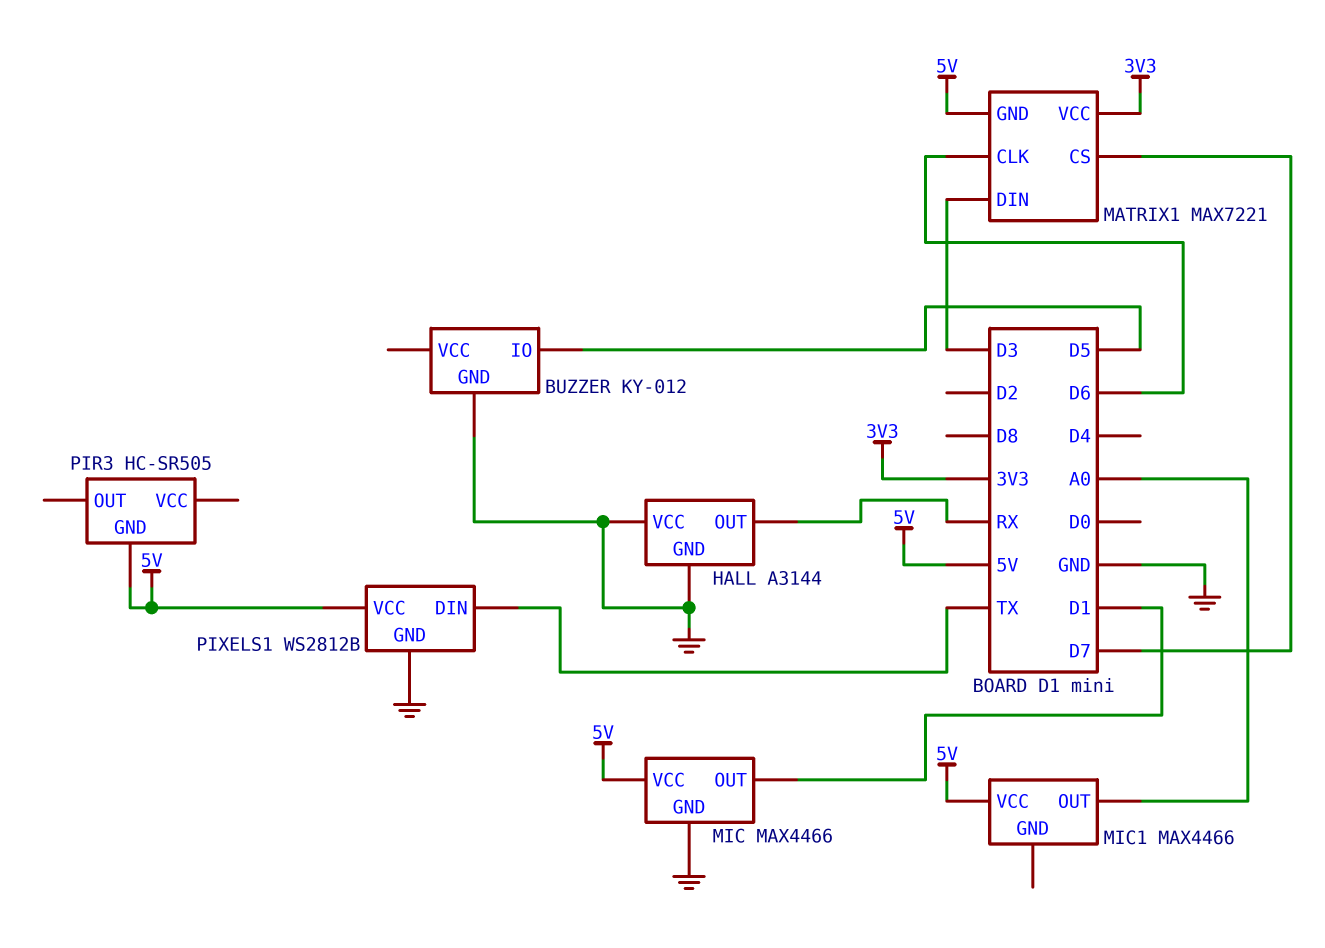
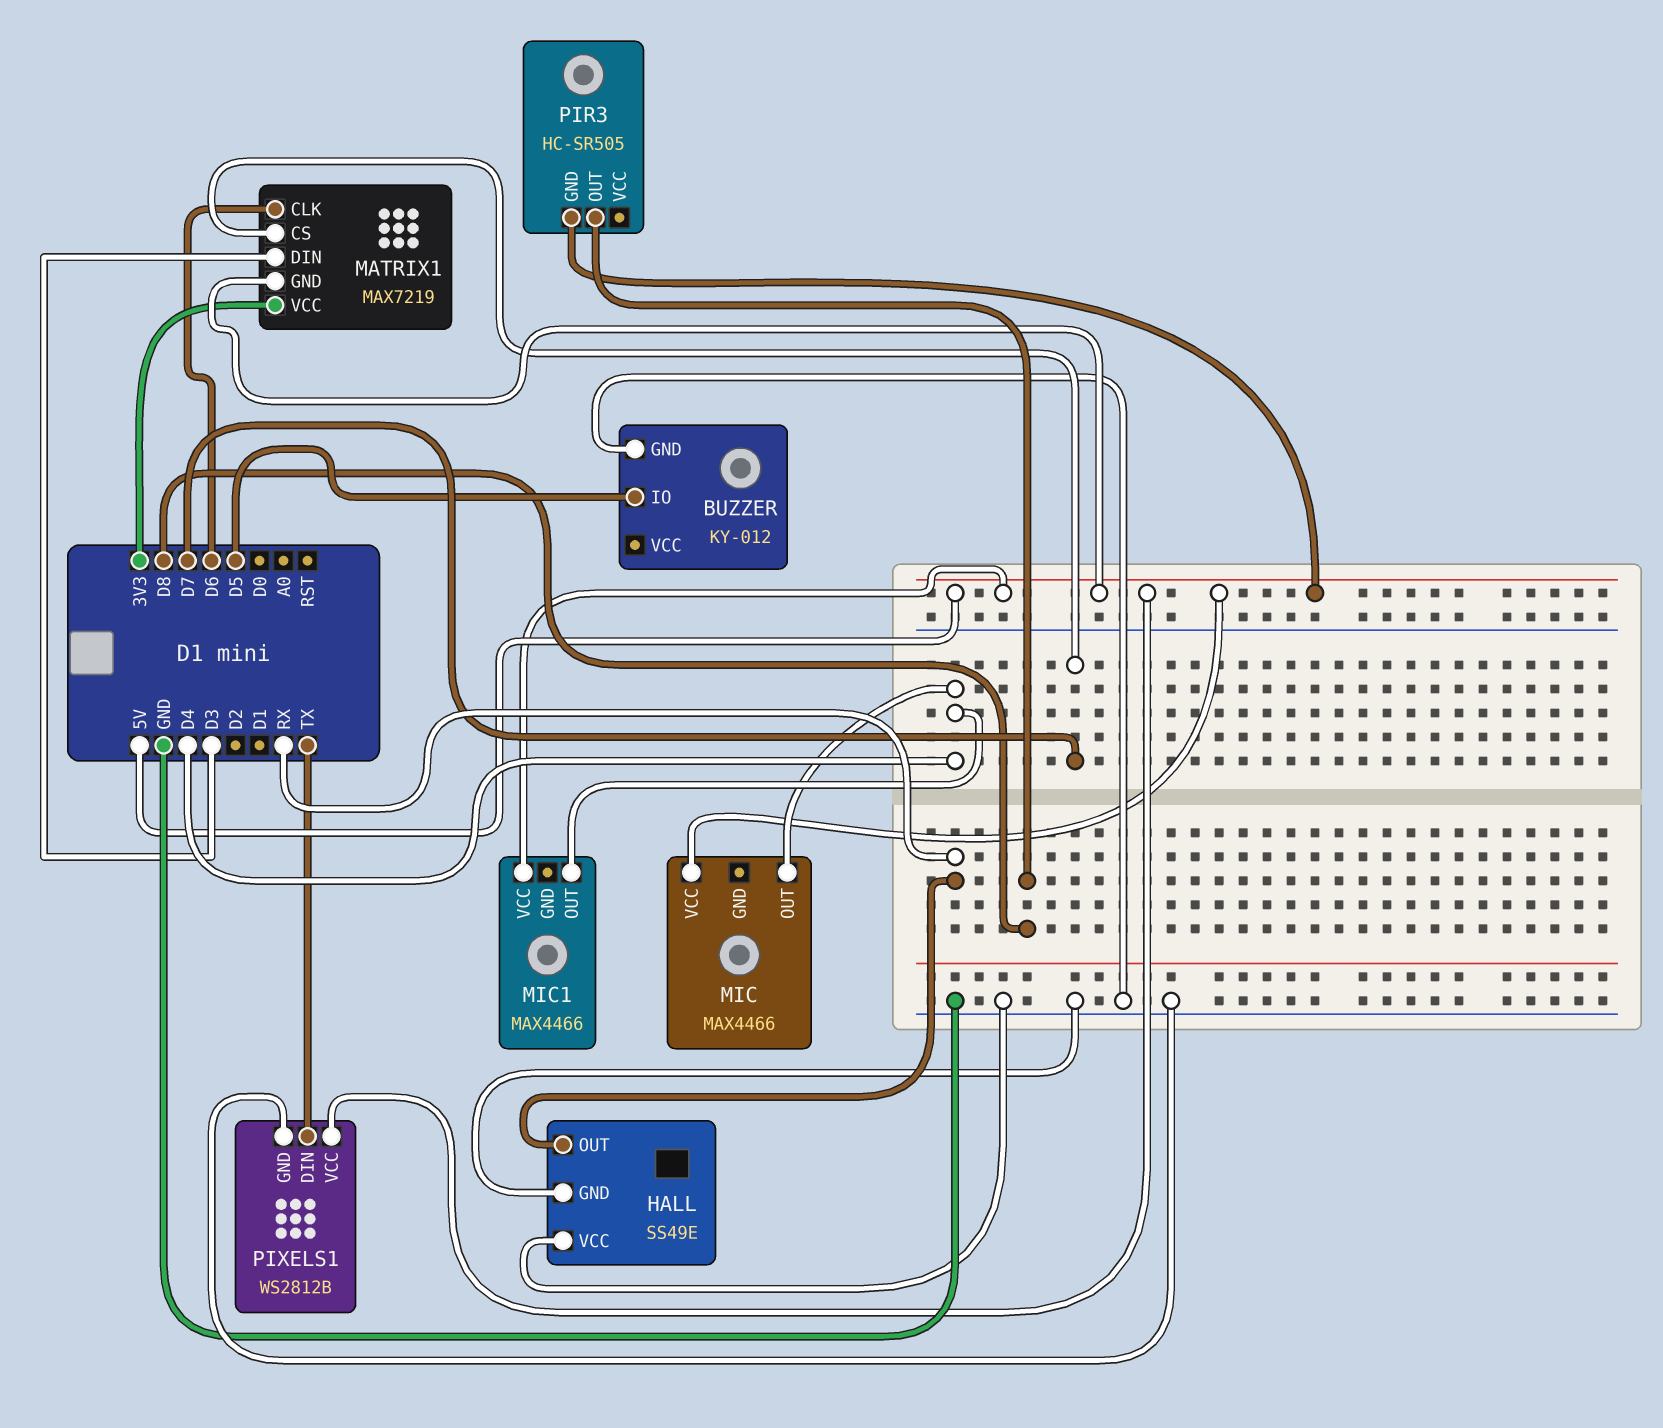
HALL: A3144 -> SS49E
MATRIX1: MAX7221 -> MAX7219
MIC pin GND: GND -> none
MIC pin OUT: D1 -> D4
MIC1 pin OUT: A0 -> D4
PIR3 pin OUT: none -> D8

